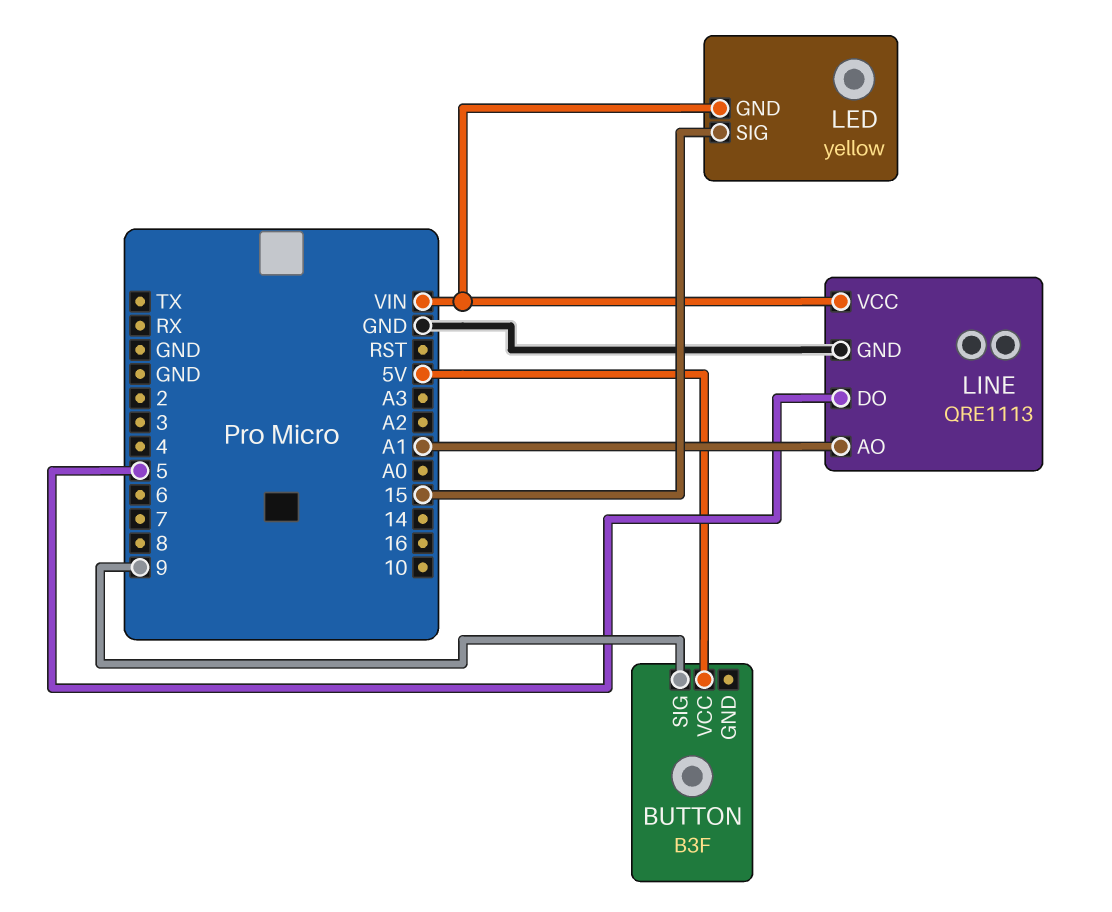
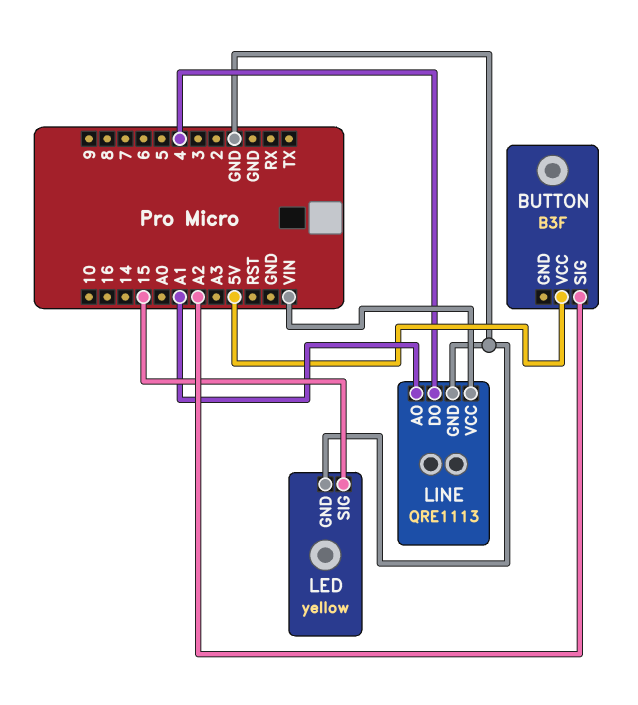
BUTTON pin SIG: 9 -> A2
LED pin GND: VIN -> GND
LINE pin DO: 5 -> 4

